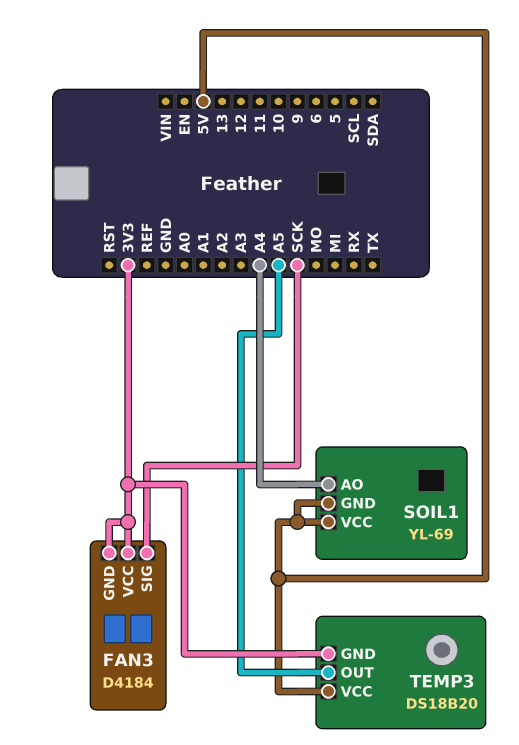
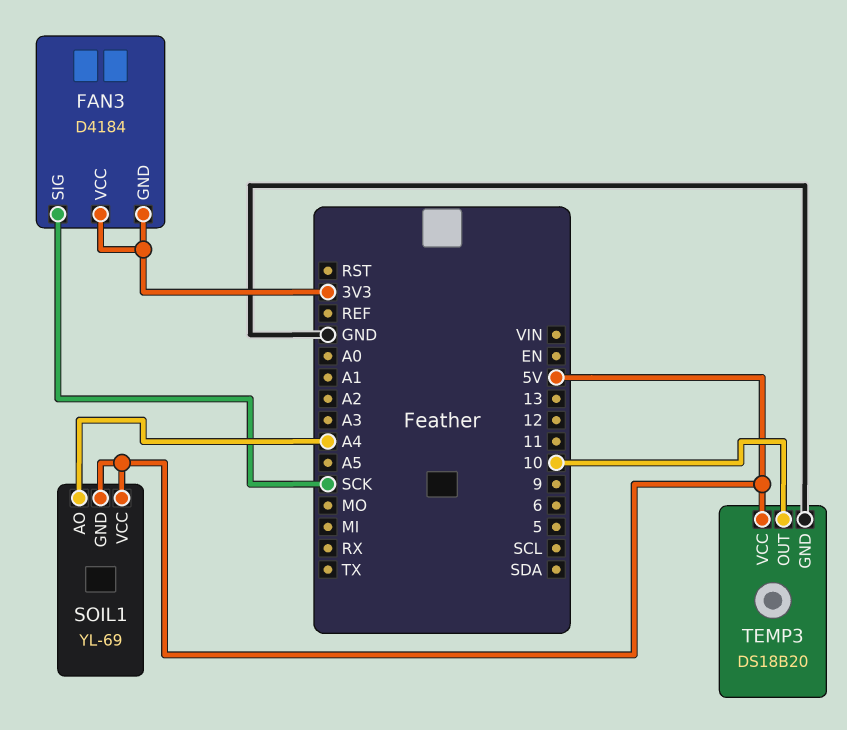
TEMP3 pin GND: 3V3 -> GND
TEMP3 pin OUT: A5 -> 10

